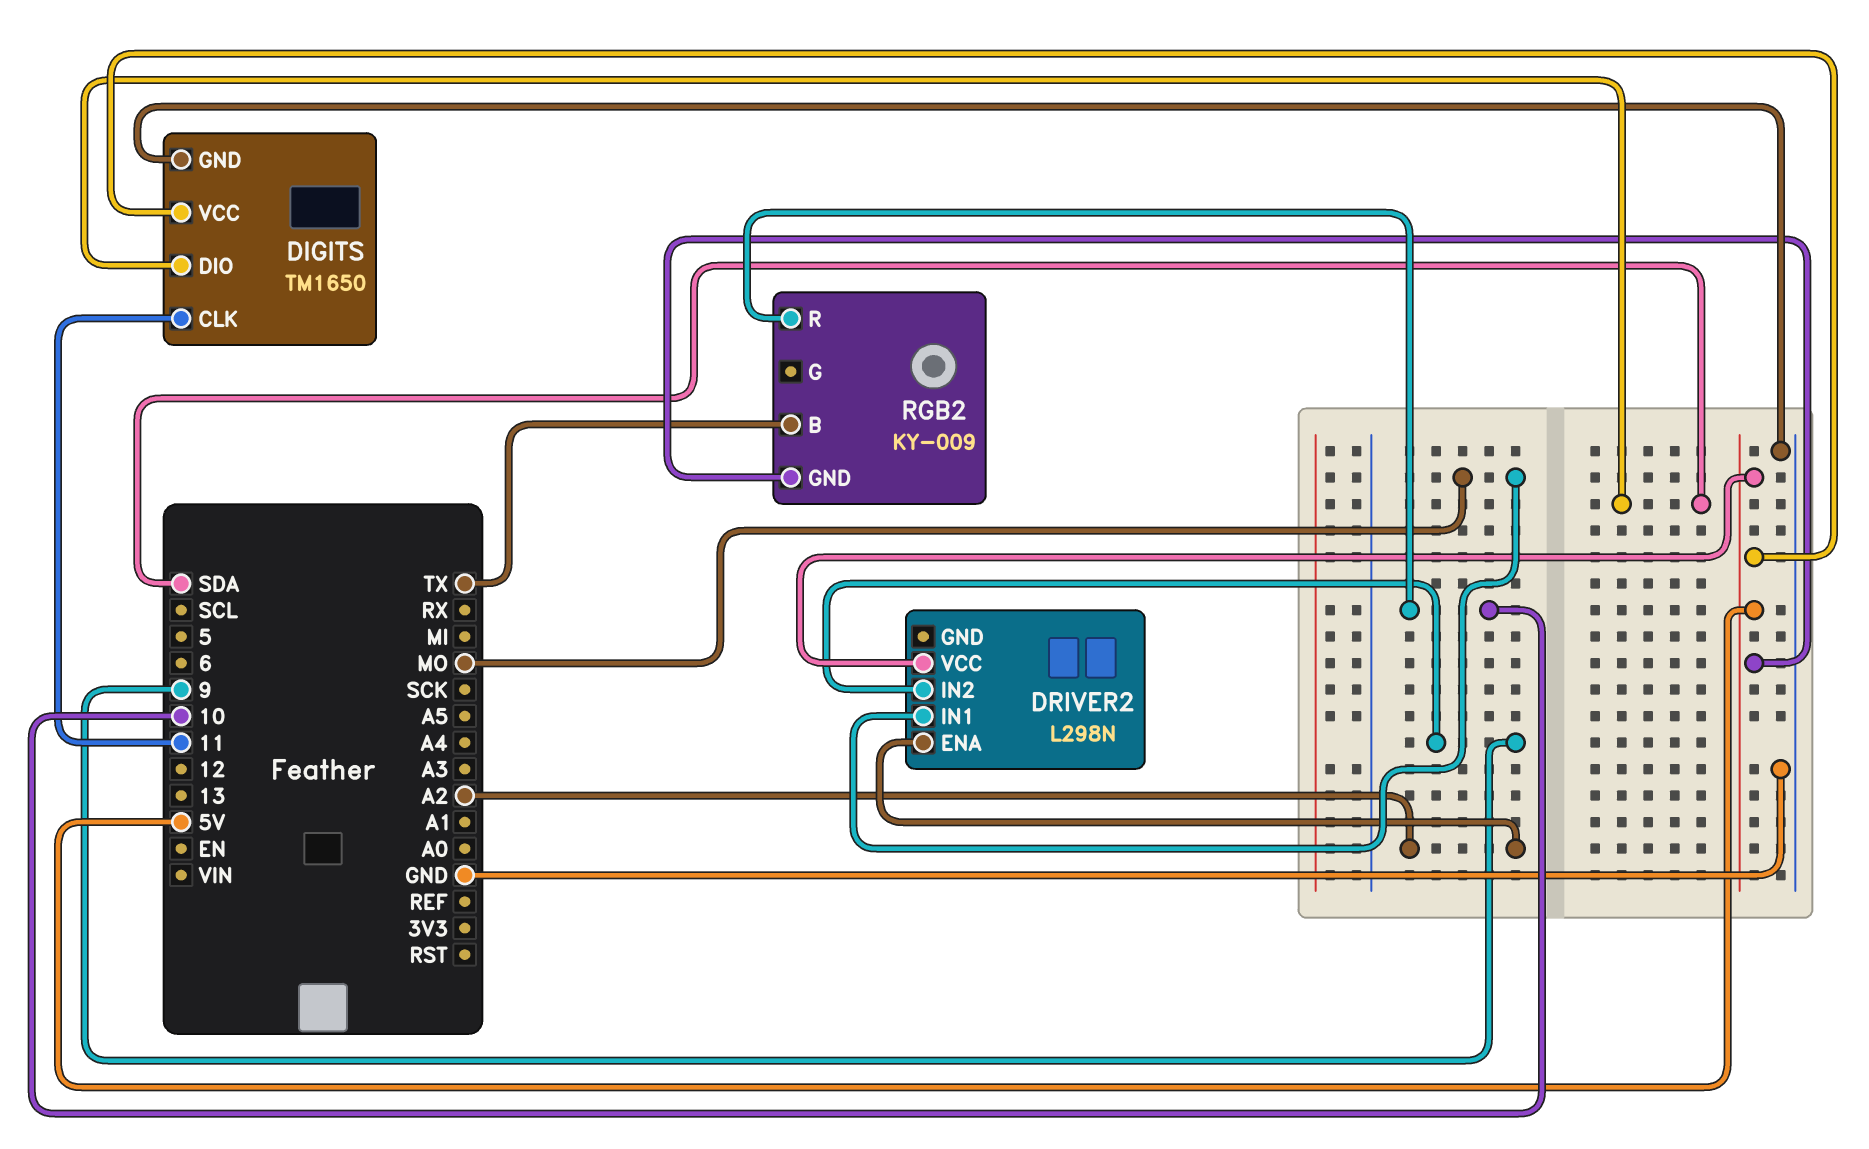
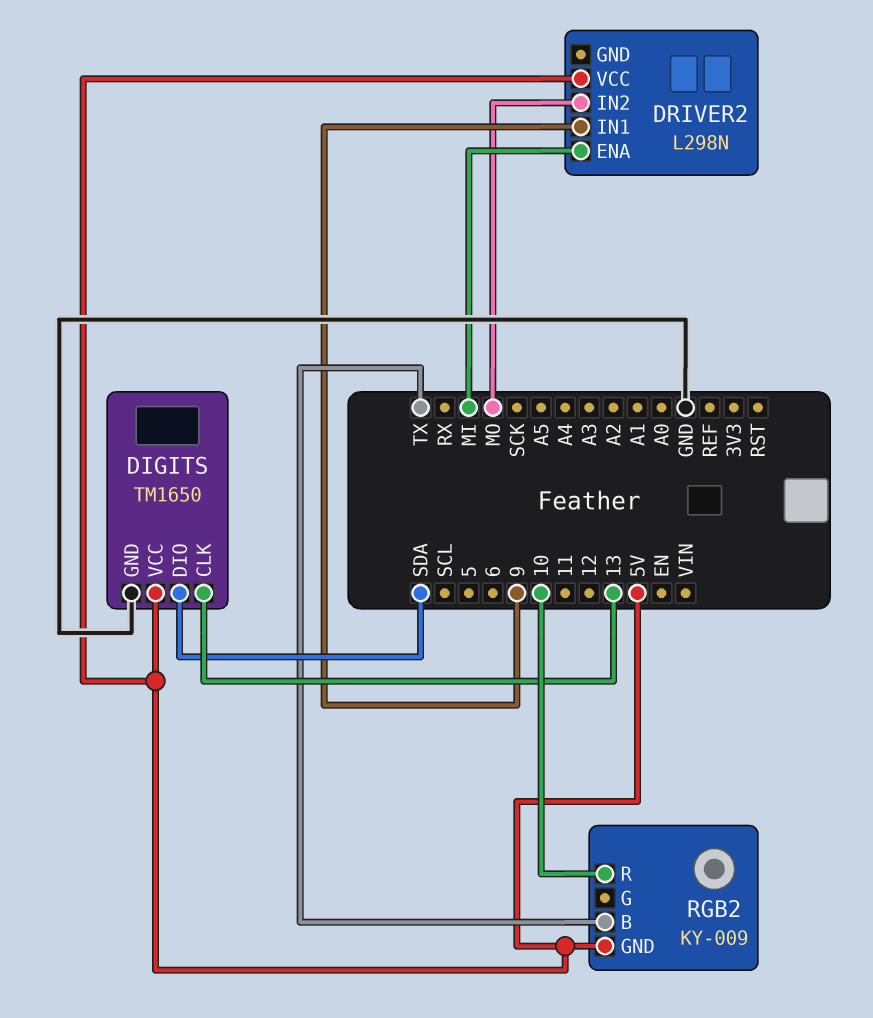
DIGITS pin CLK: 11 -> 13
DRIVER2 pin ENA: A2 -> MI
DRIVER2 pin IN1: MO -> 9
DRIVER2 pin IN2: 9 -> MO

